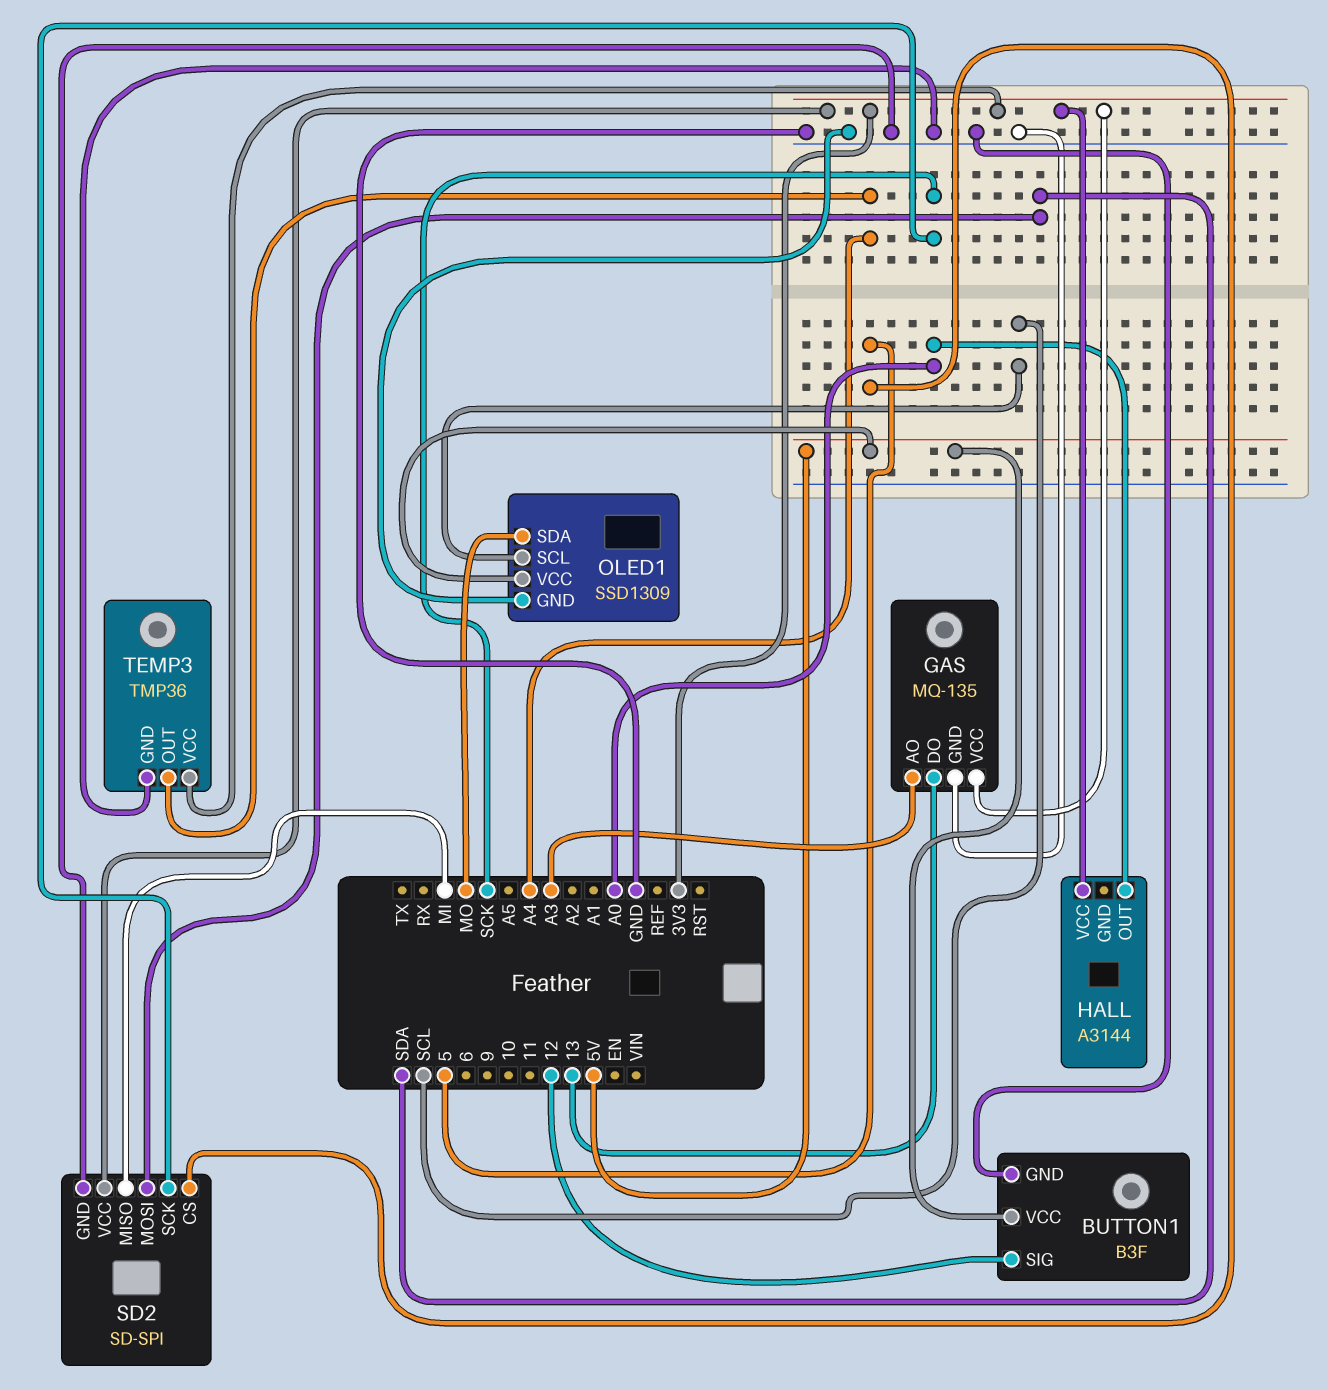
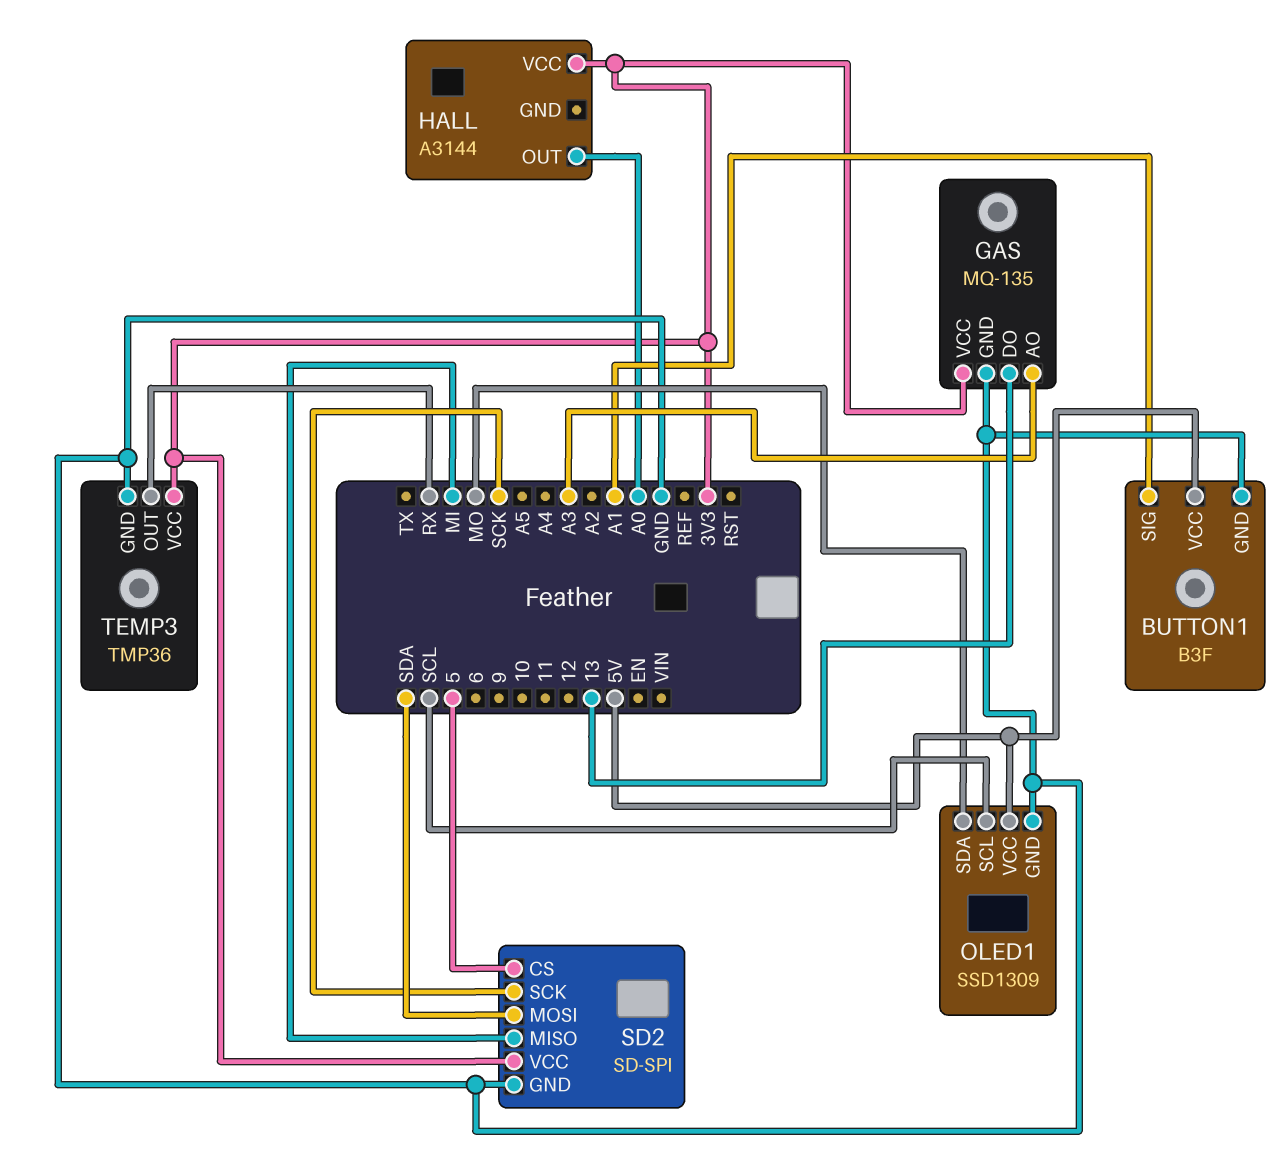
BUTTON1 pin SIG: 12 -> A1
TEMP3 pin OUT: A4 -> RX

